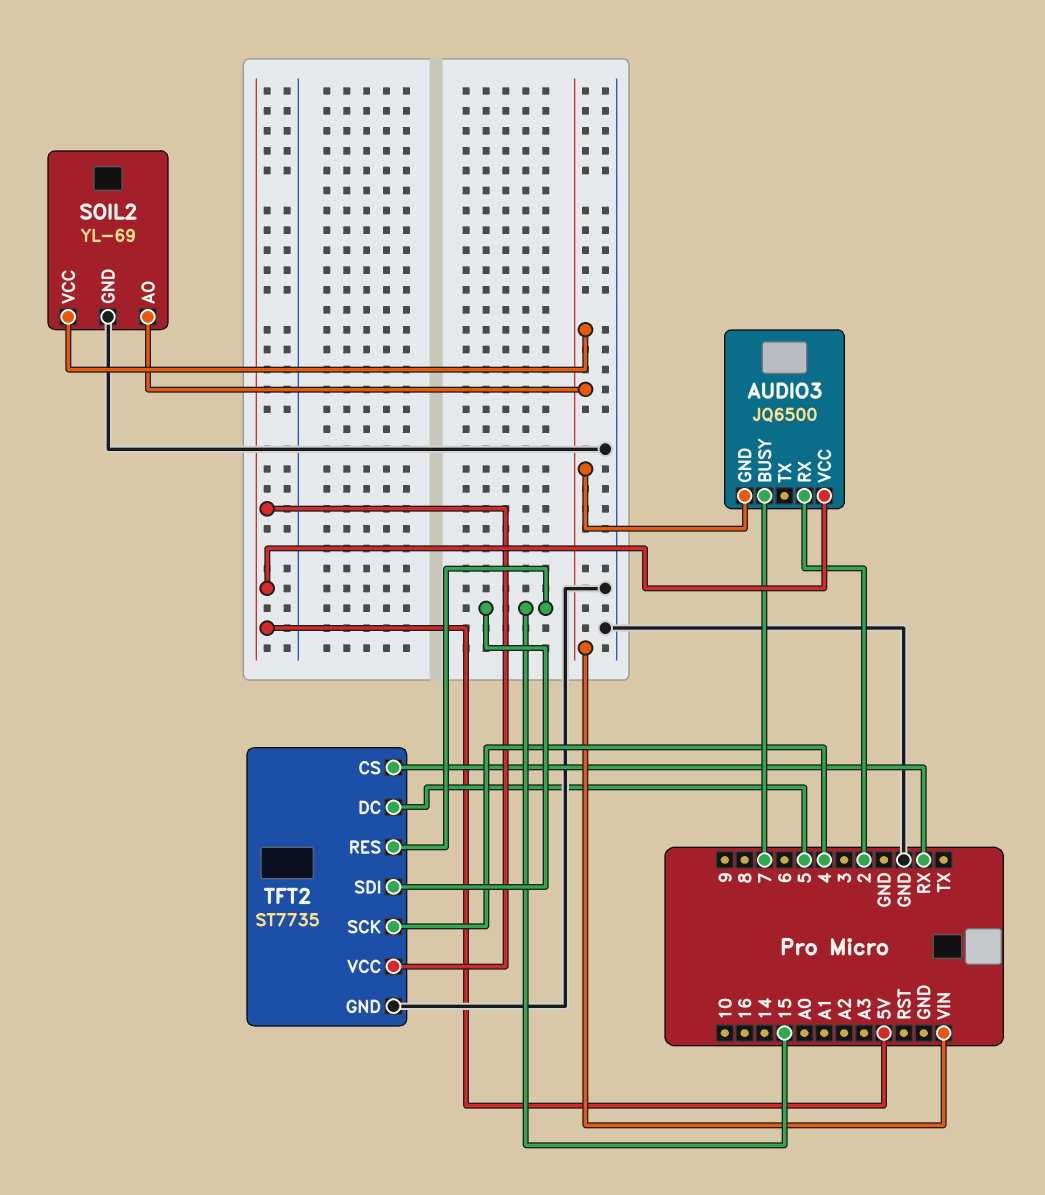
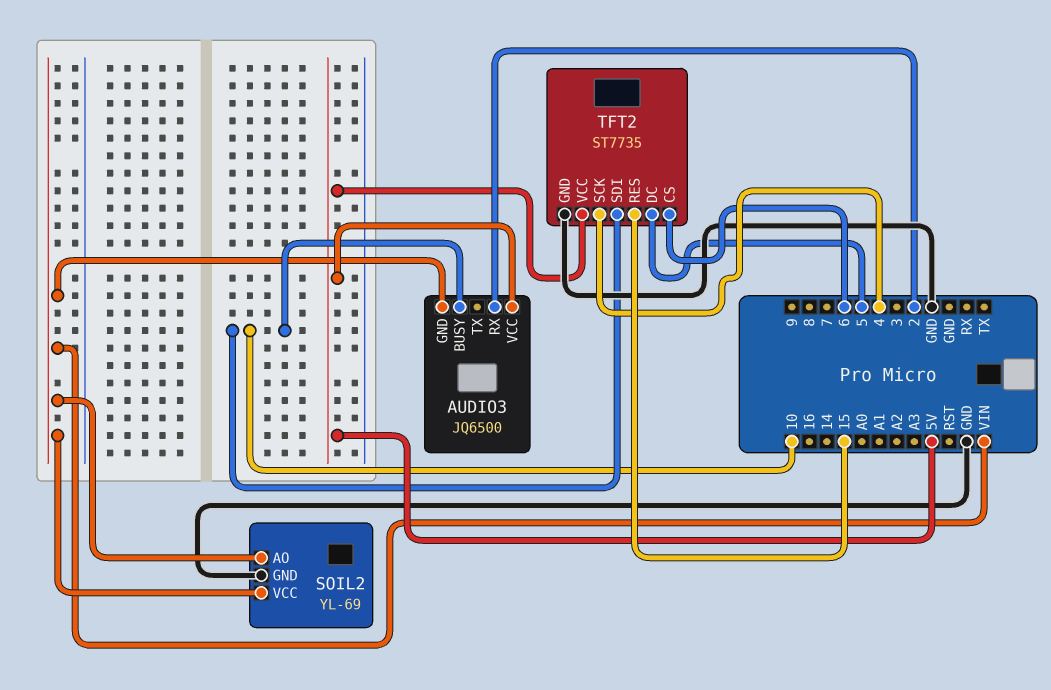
AUDIO3 pin BUSY: 7 -> 10
TFT2 pin CS: RX -> 6
TFT2 pin SDI: 15 -> 10

